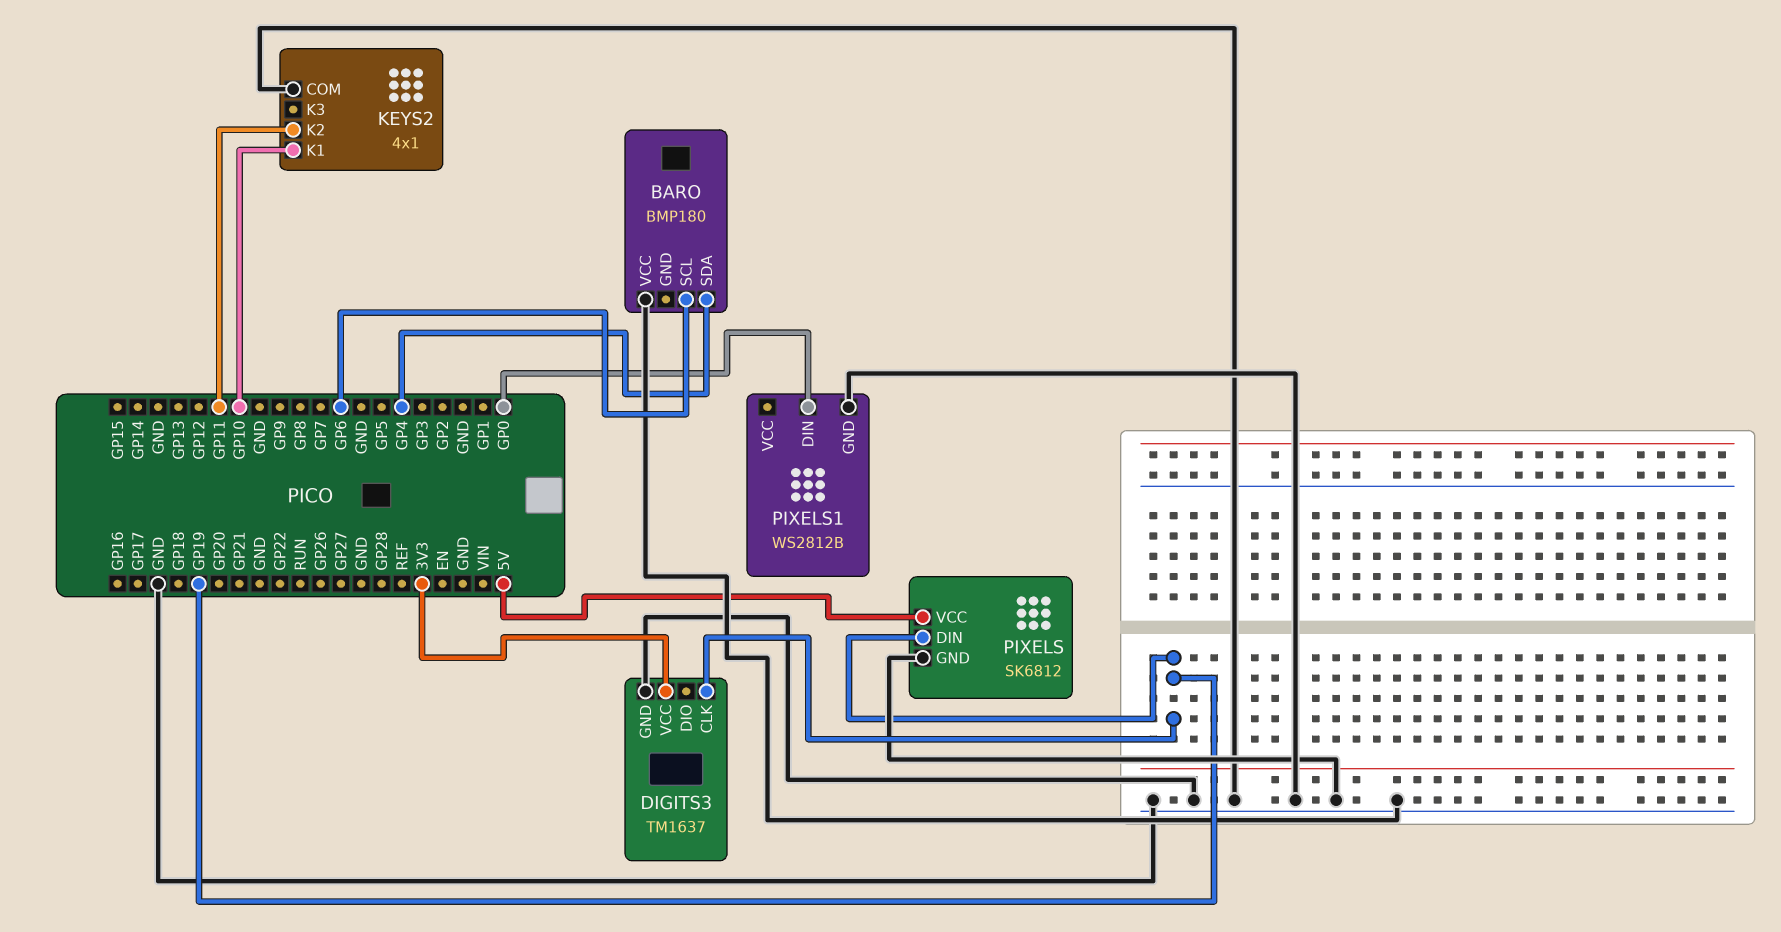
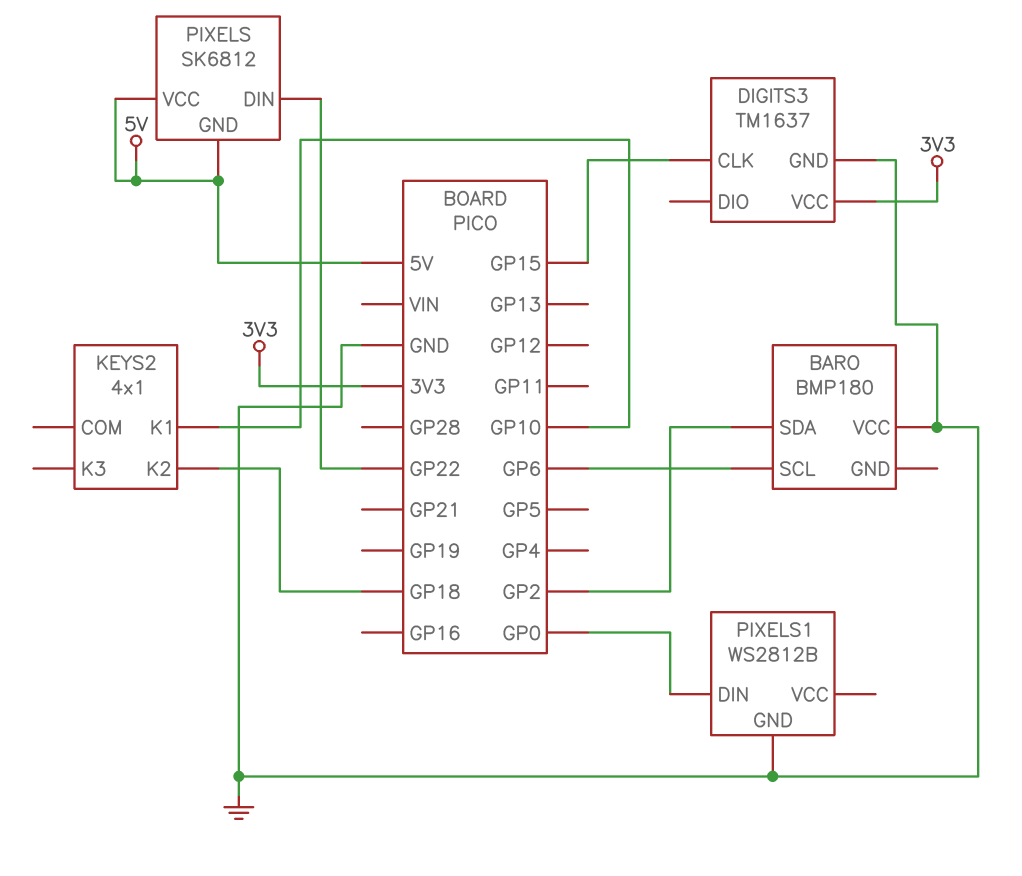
BARO pin SDA: GP4 -> GP2
DIGITS3 pin CLK: GP19 -> GP15
KEYS2 pin COM: GND -> none
KEYS2 pin K2: GP11 -> GP18
PIXELS pin DIN: GP19 -> GP22
PIXELS pin GND: GND -> 5V

